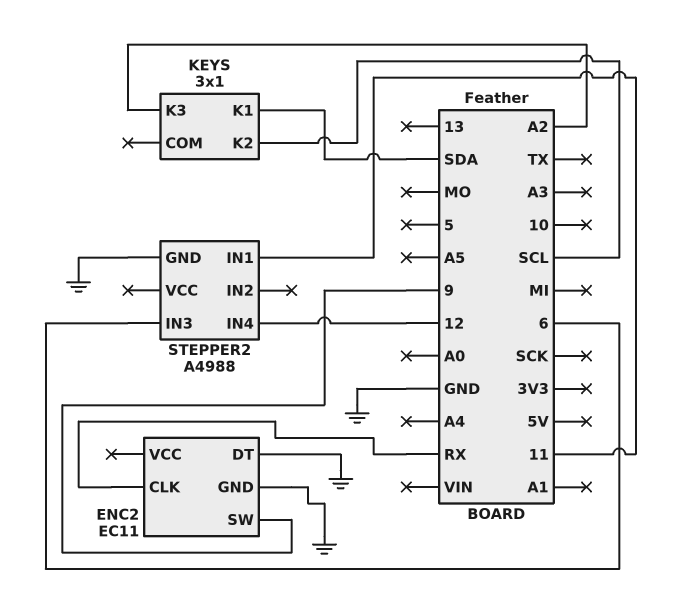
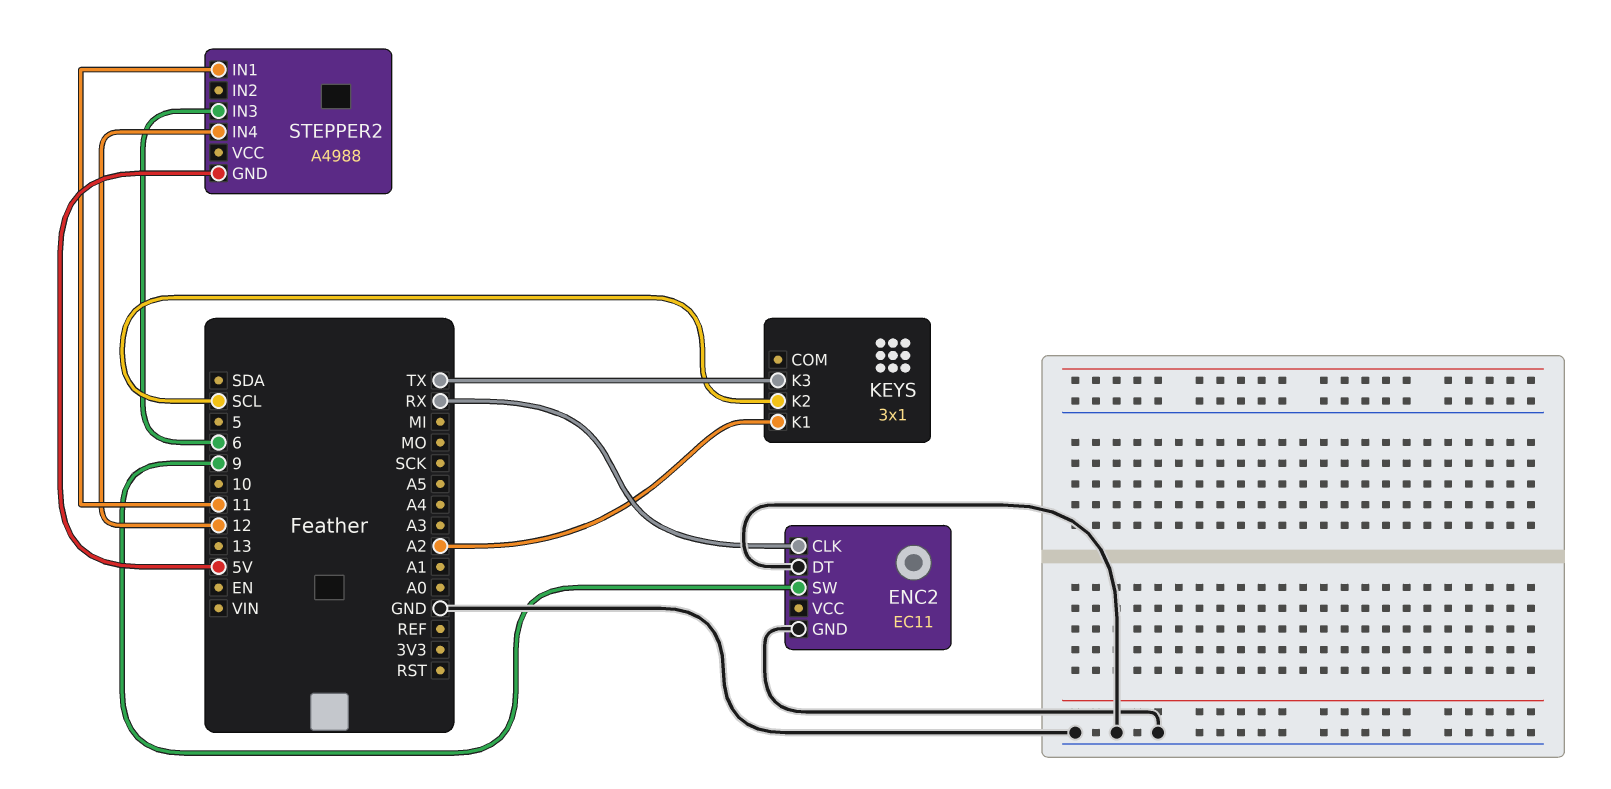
KEYS pin K1: SDA -> A2
KEYS pin K3: A2 -> TX
STEPPER2 pin GND: GND -> 5V

